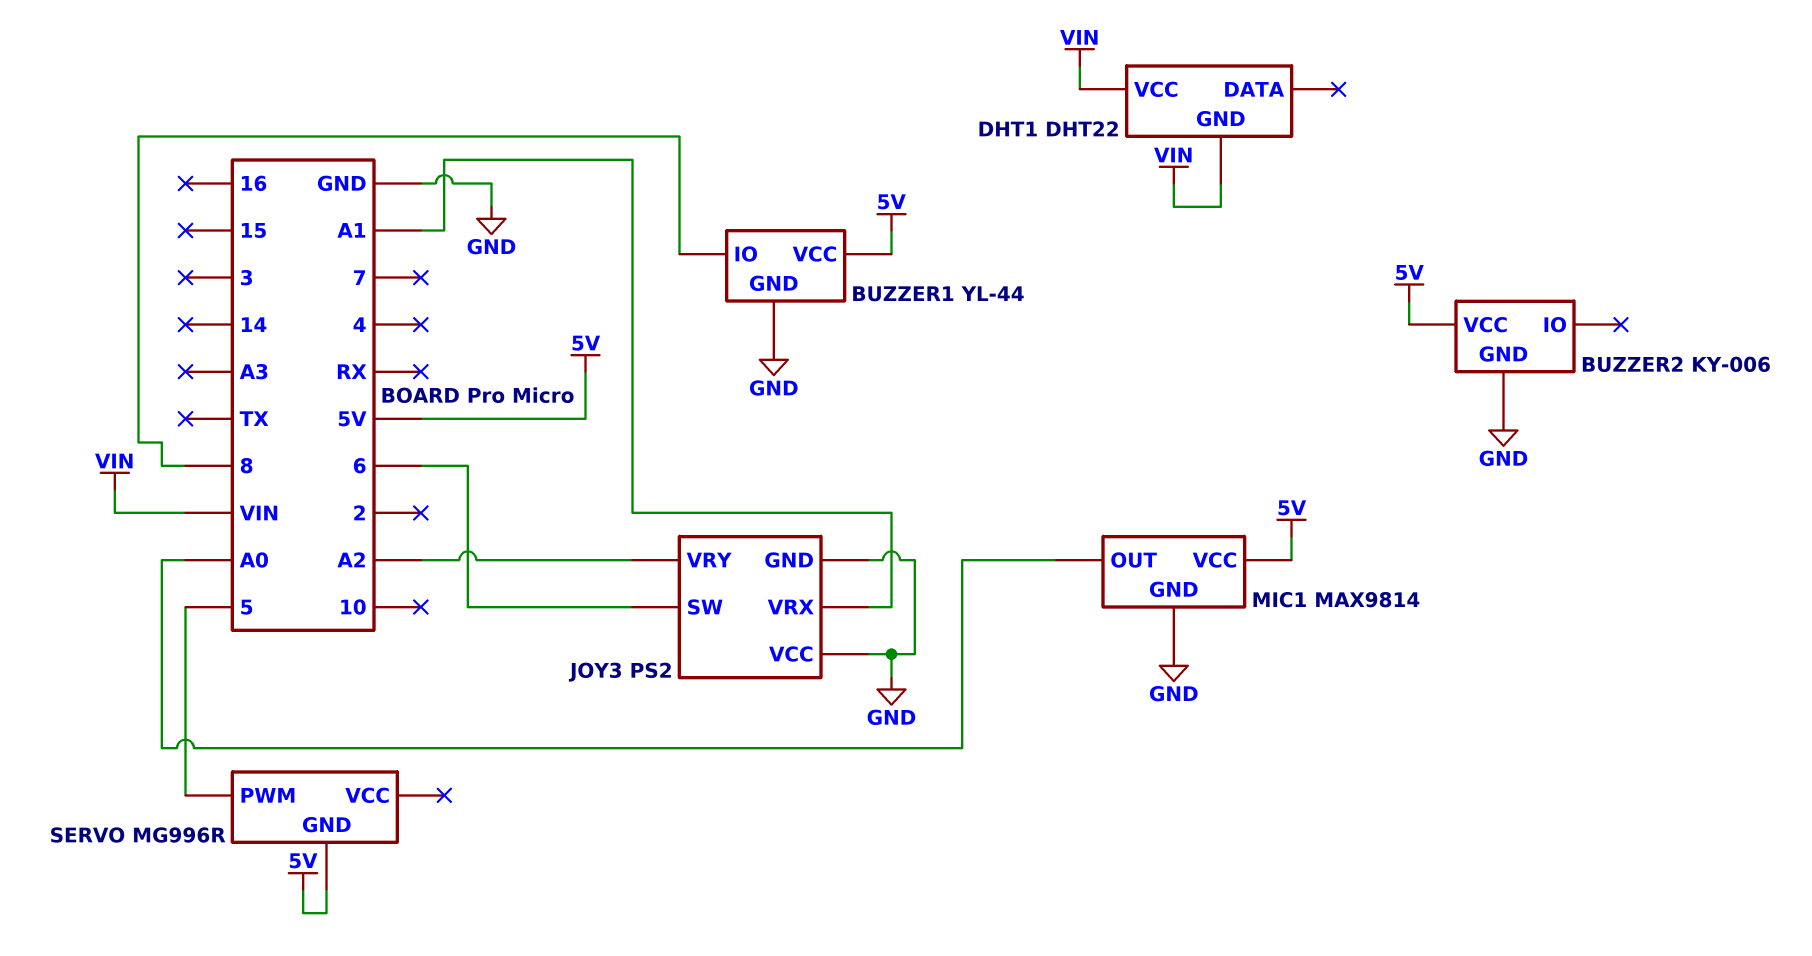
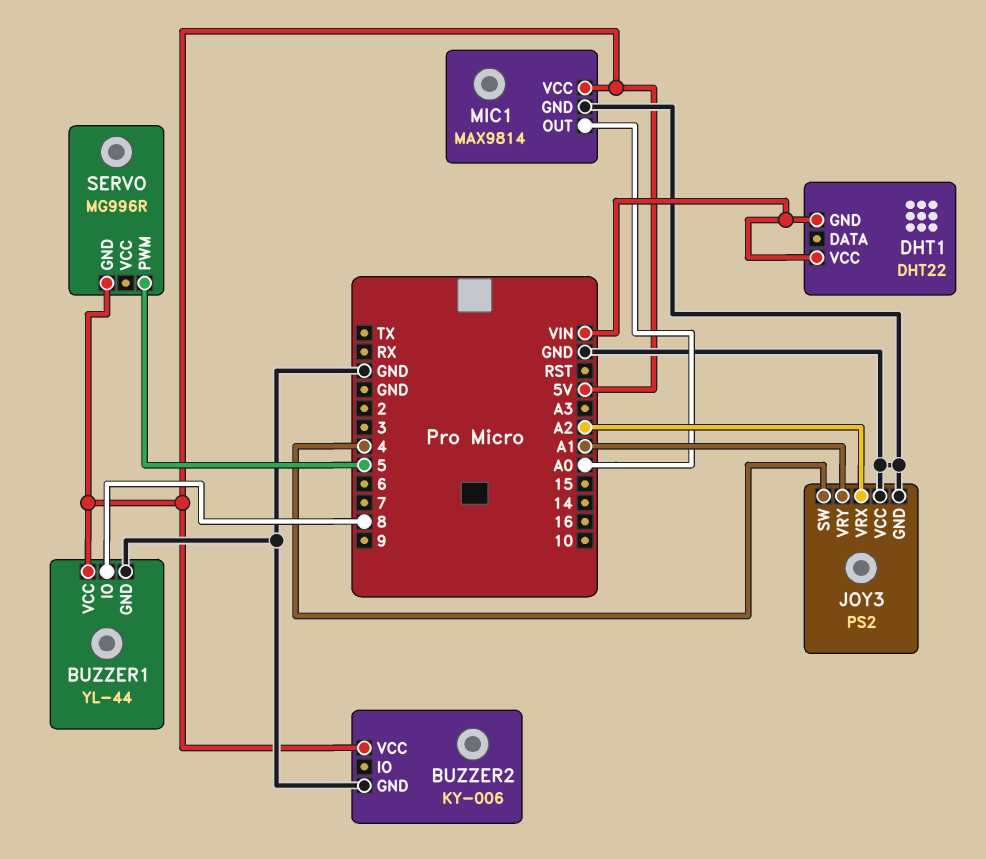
JOY3 pin SW: 6 -> 4
JOY3 pin VRX: A1 -> A2
JOY3 pin VRY: A2 -> A1

